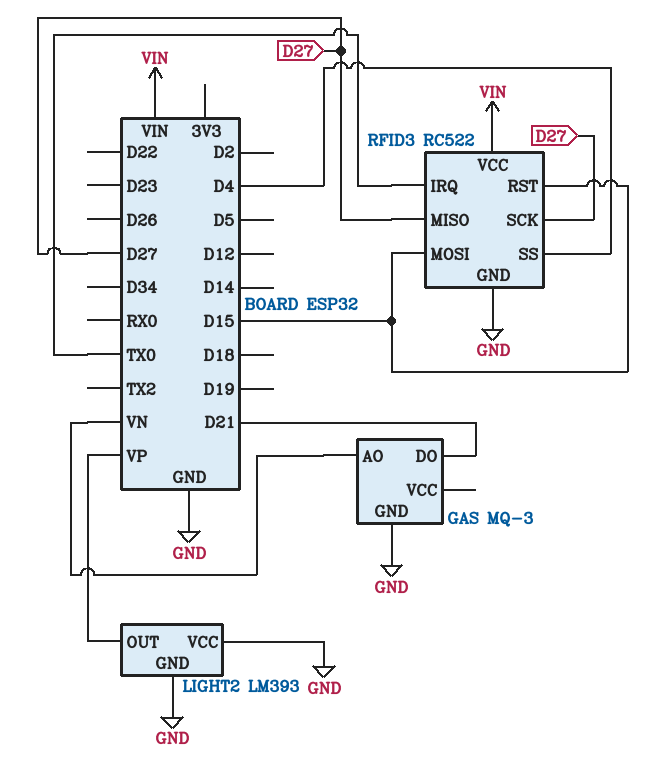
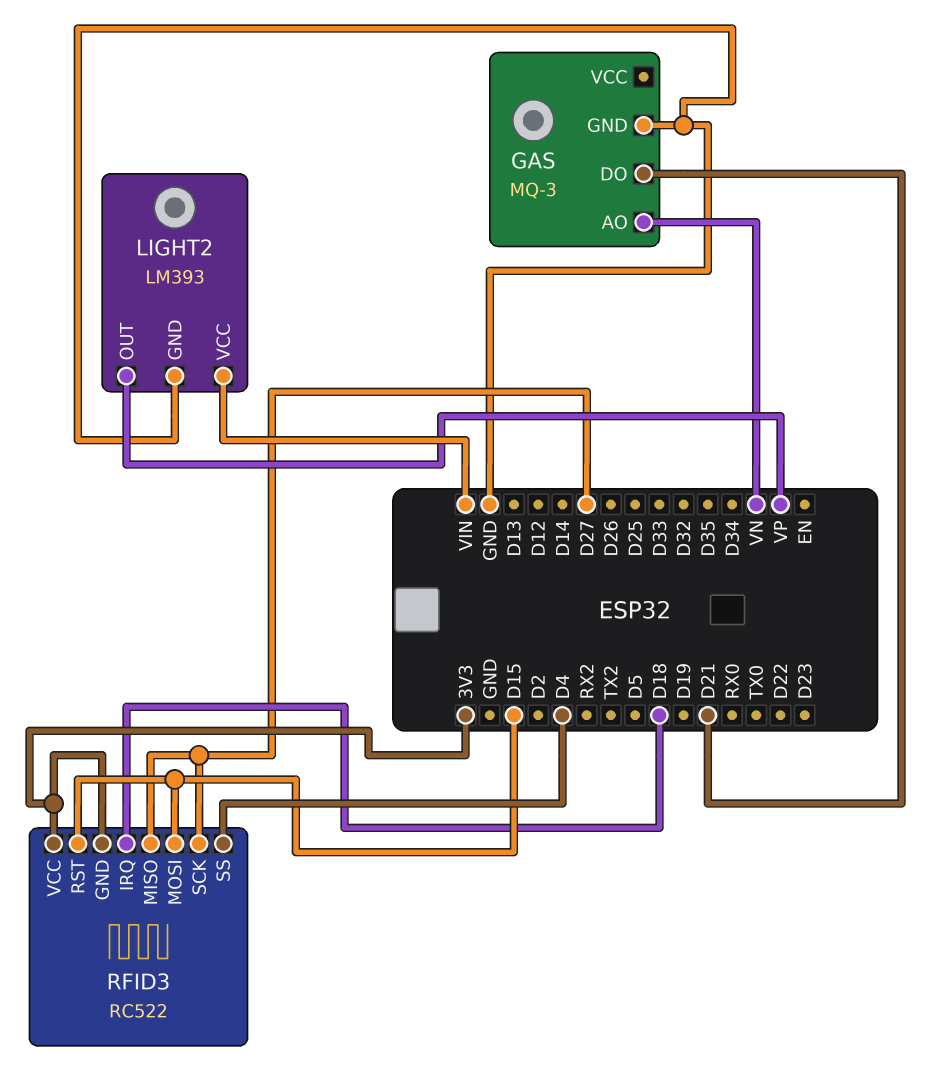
LIGHT2 pin VCC: GND -> VIN
RFID3 pin GND: GND -> 3V3
RFID3 pin IRQ: TX0 -> D18
RFID3 pin VCC: VIN -> 3V3

